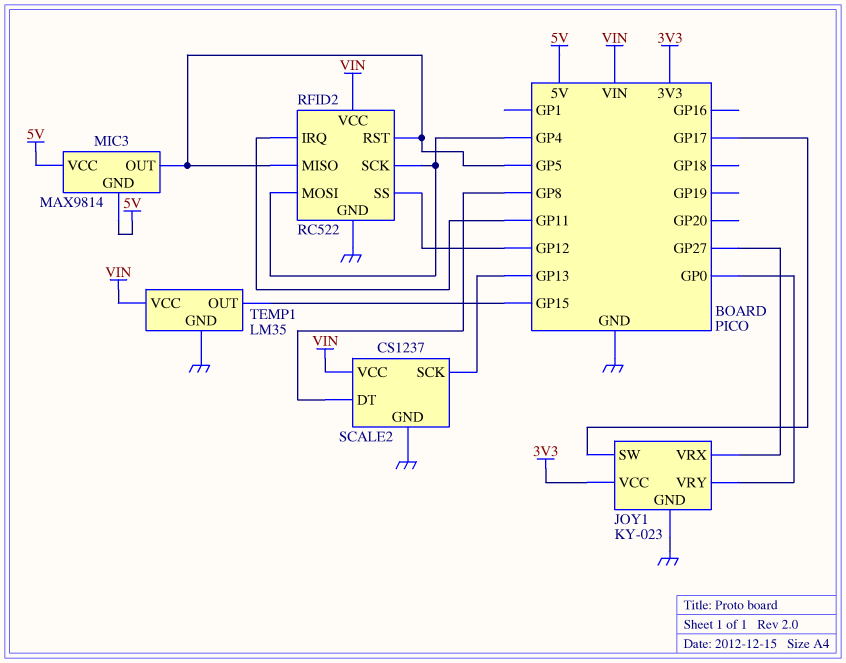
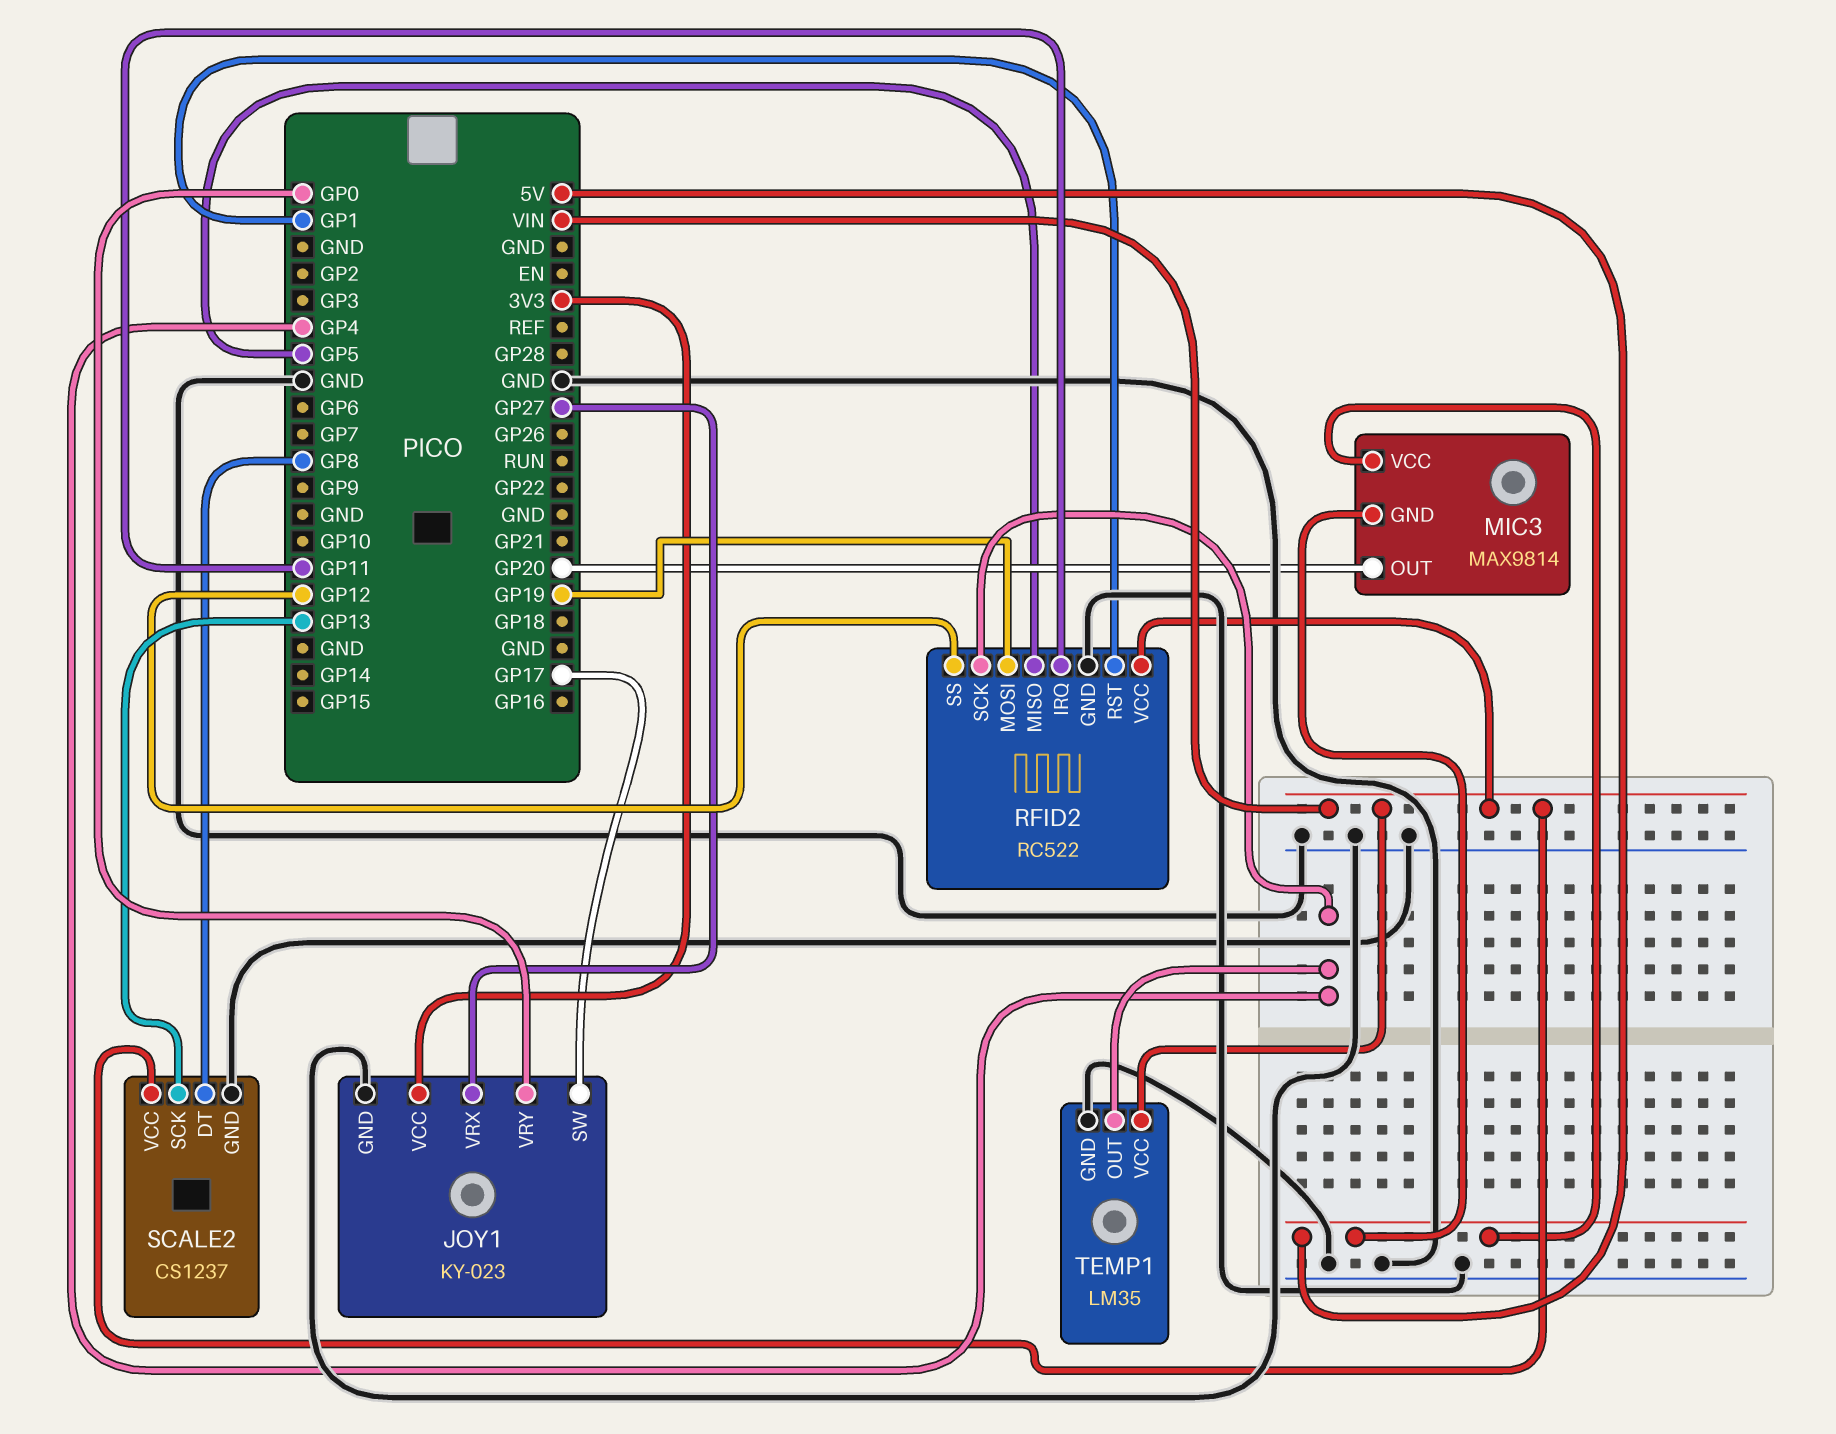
MIC3 pin OUT: GP5 -> GP20
RFID2 pin MOSI: GP4 -> GP19
RFID2 pin RST: GP5 -> GP1
TEMP1 pin OUT: GP15 -> GP4

